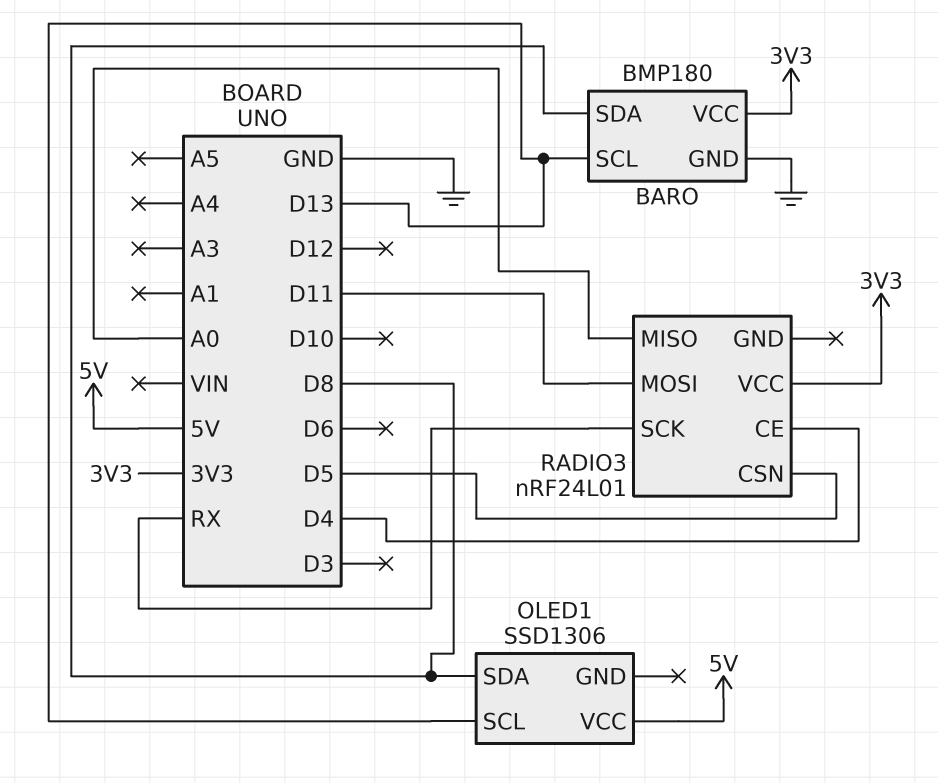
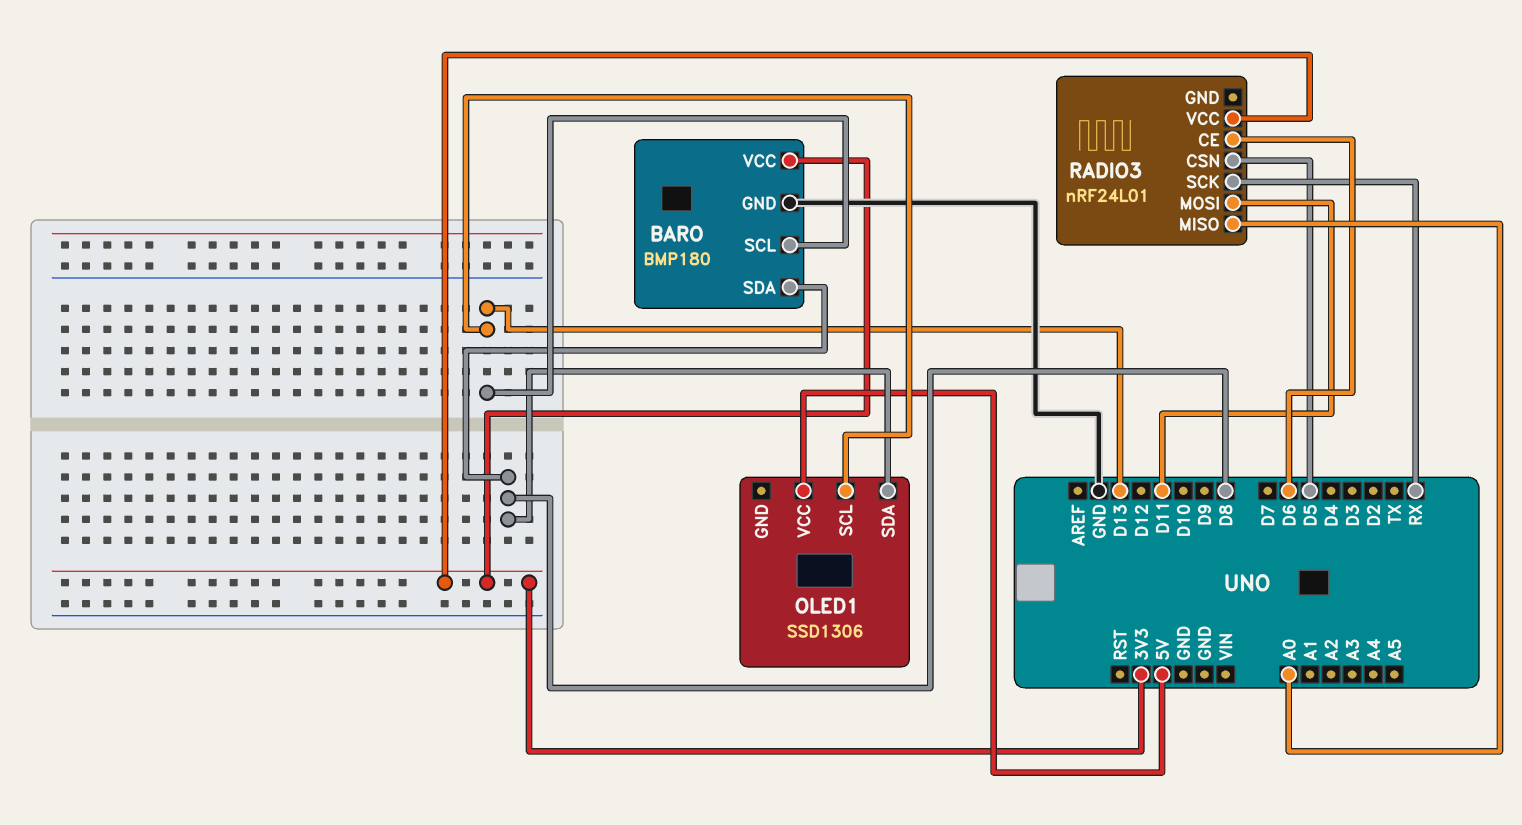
RADIO3 pin CE: D4 -> D6

